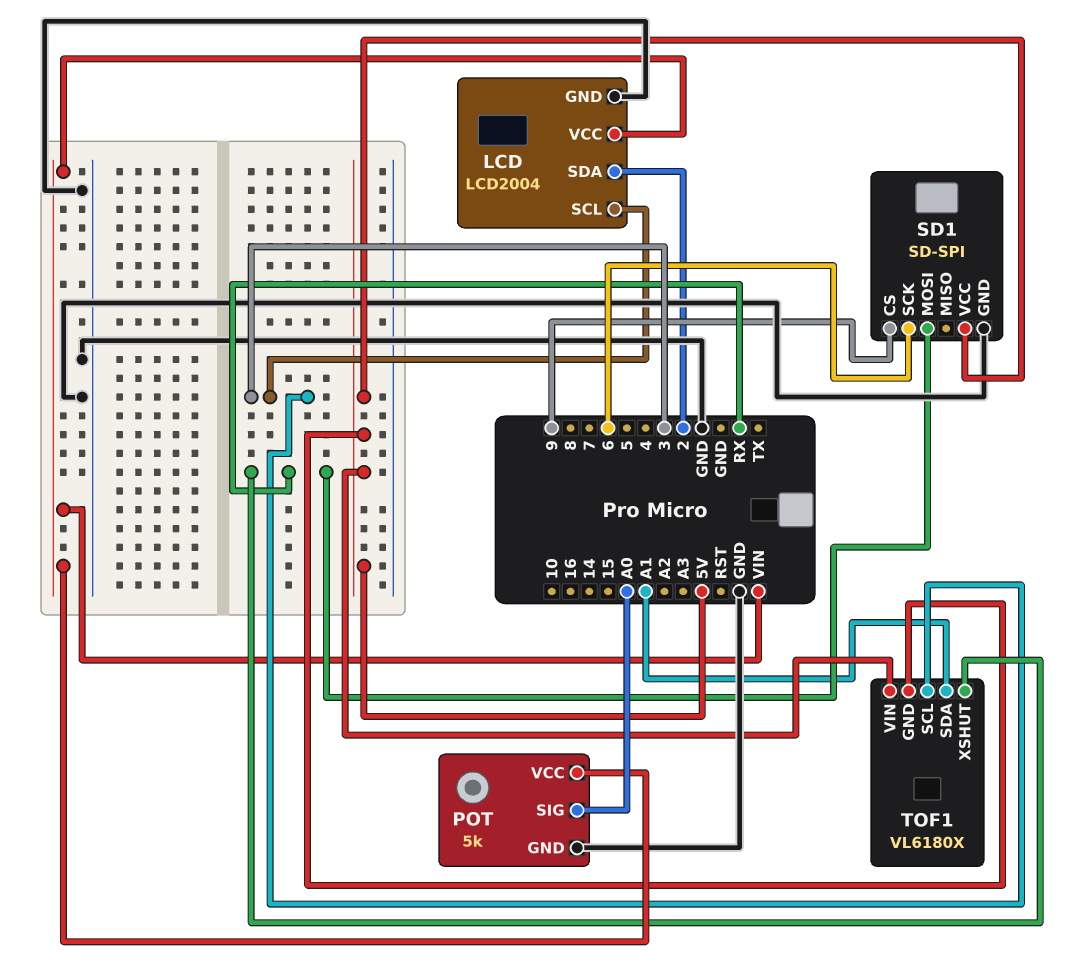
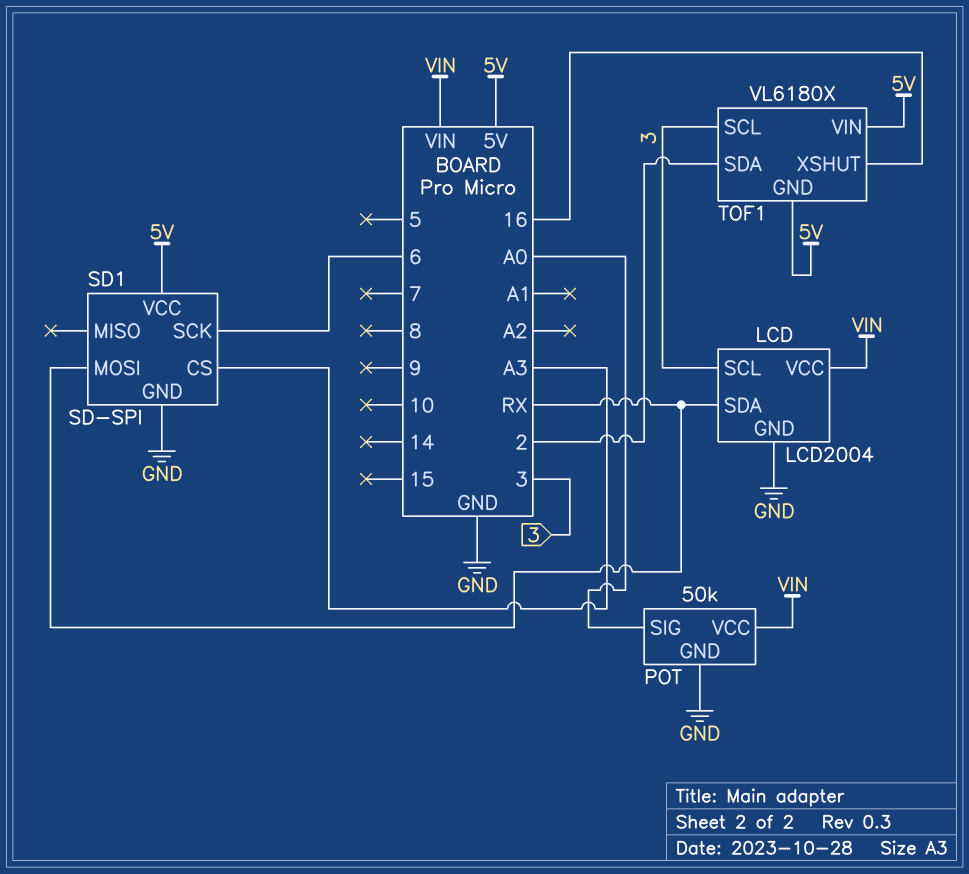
LCD pin SDA: 2 -> RX
POT: 5k -> 50k
SD1 pin CS: 9 -> A3
TOF1 pin SDA: A1 -> 2
TOF1 pin XSHUT: RX -> 16

